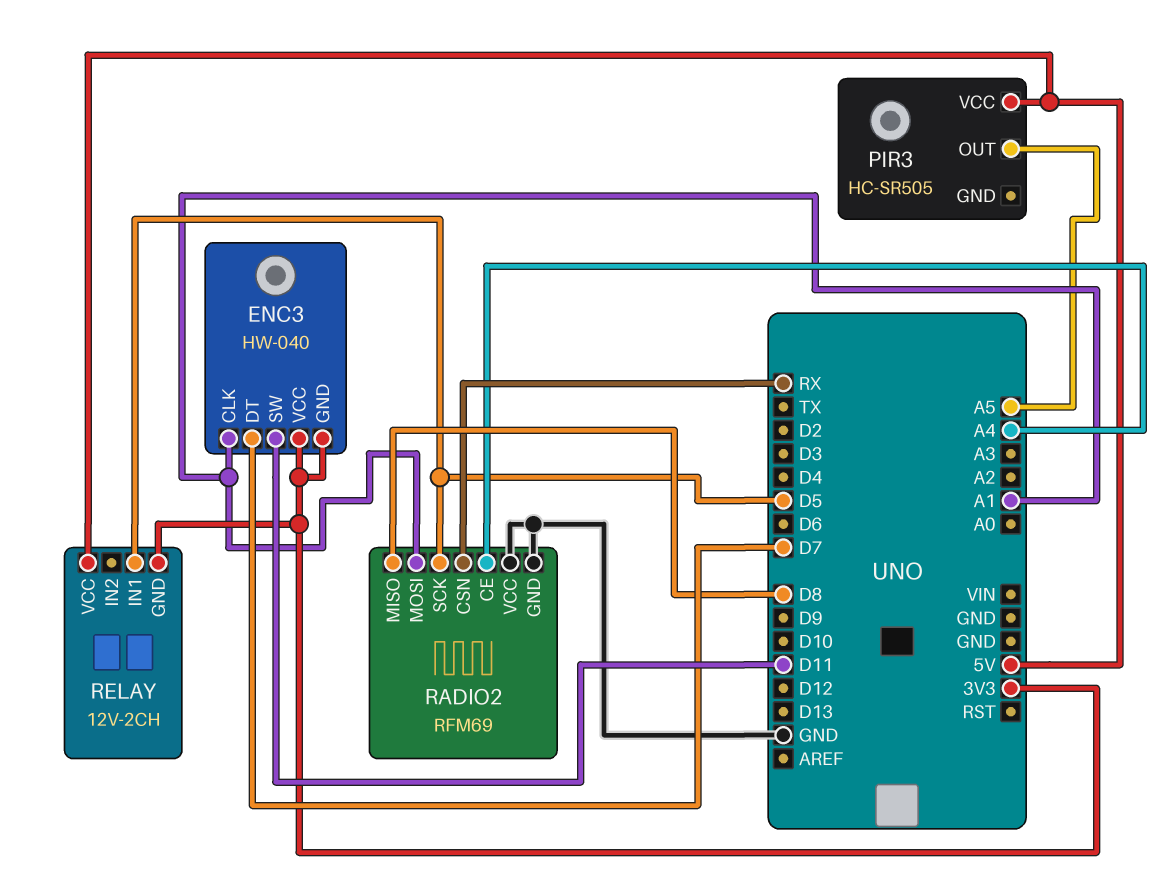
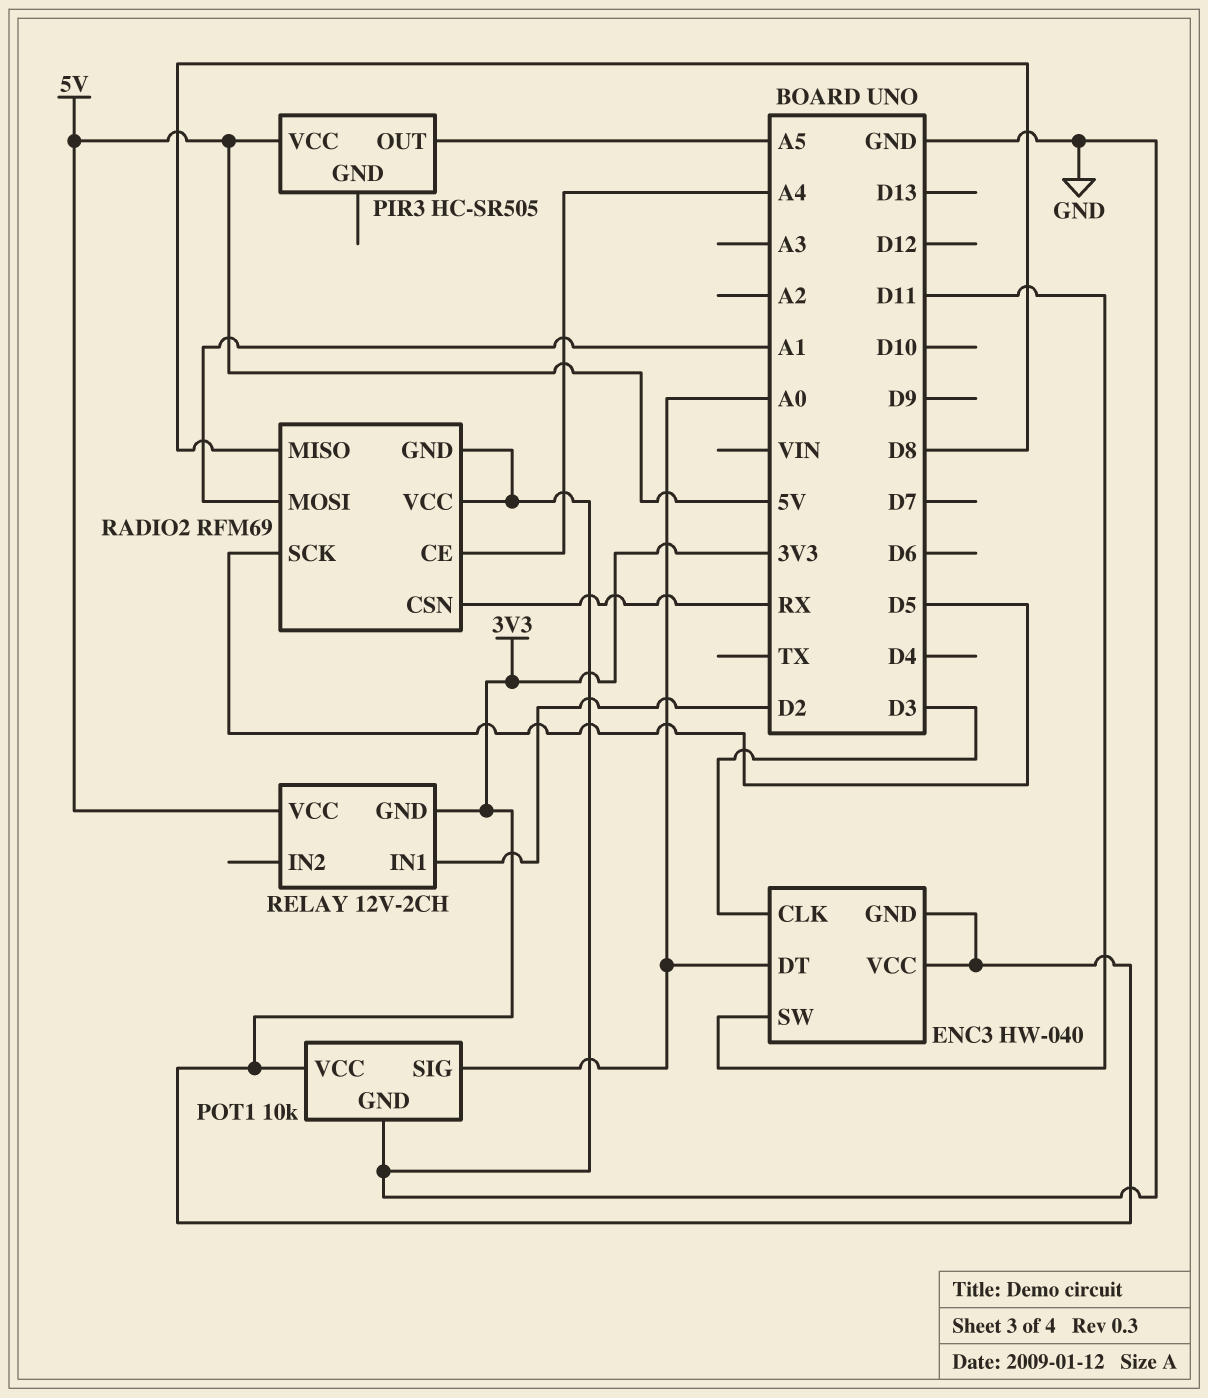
ENC3 pin CLK: A1 -> D3
ENC3 pin DT: D7 -> A0
POT1: none -> 10k
POT1 pin GND: none -> GND
POT1 pin SIG: none -> A0
POT1 pin VCC: none -> 3V3
RELAY pin IN1: D5 -> D2

